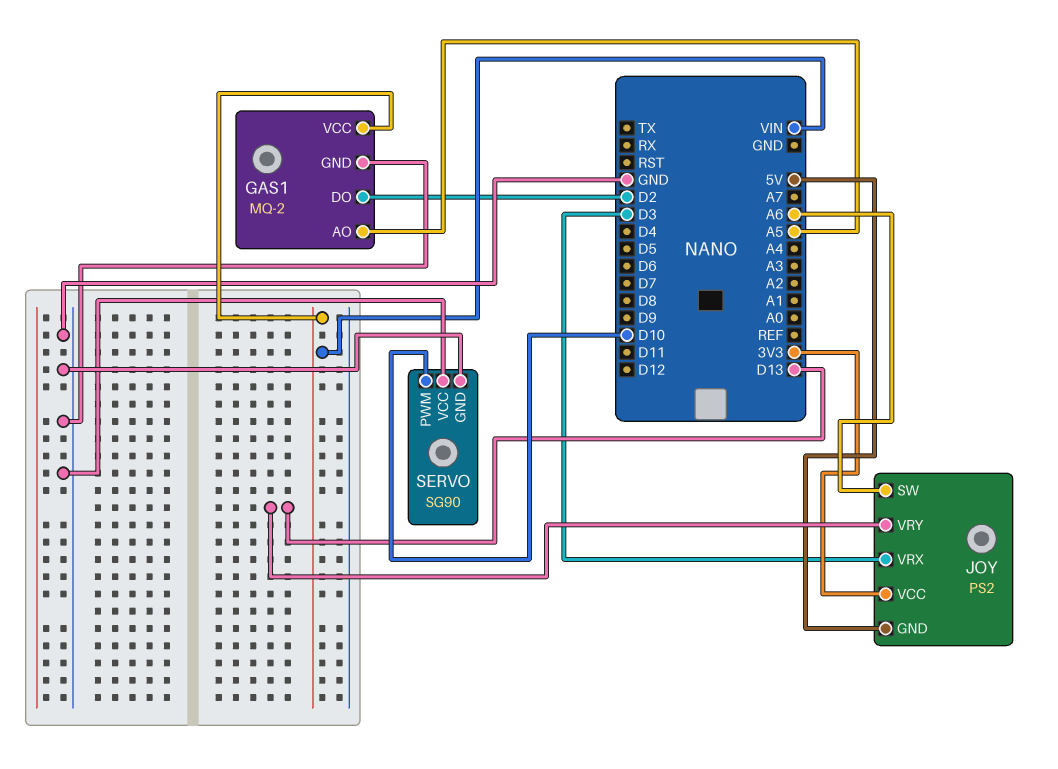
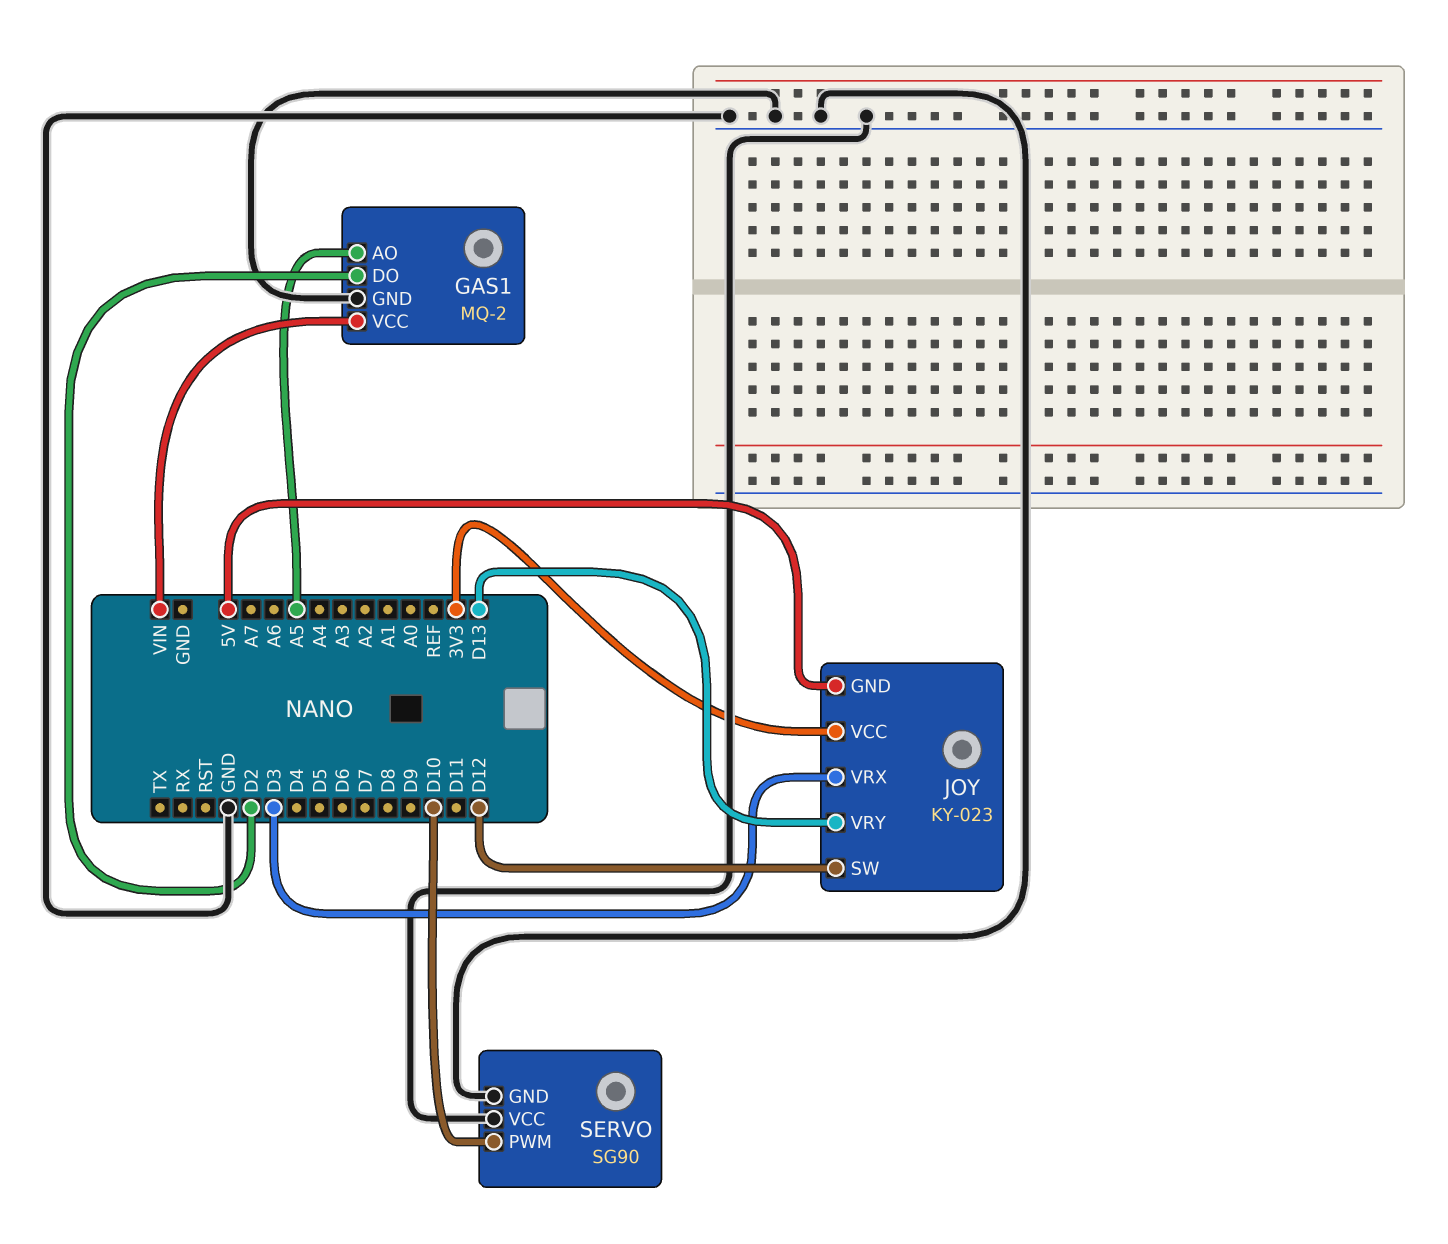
JOY: PS2 -> KY-023
JOY pin SW: A6 -> D12

